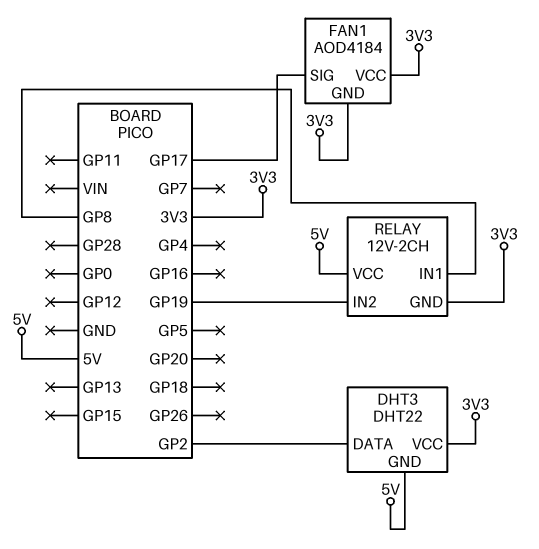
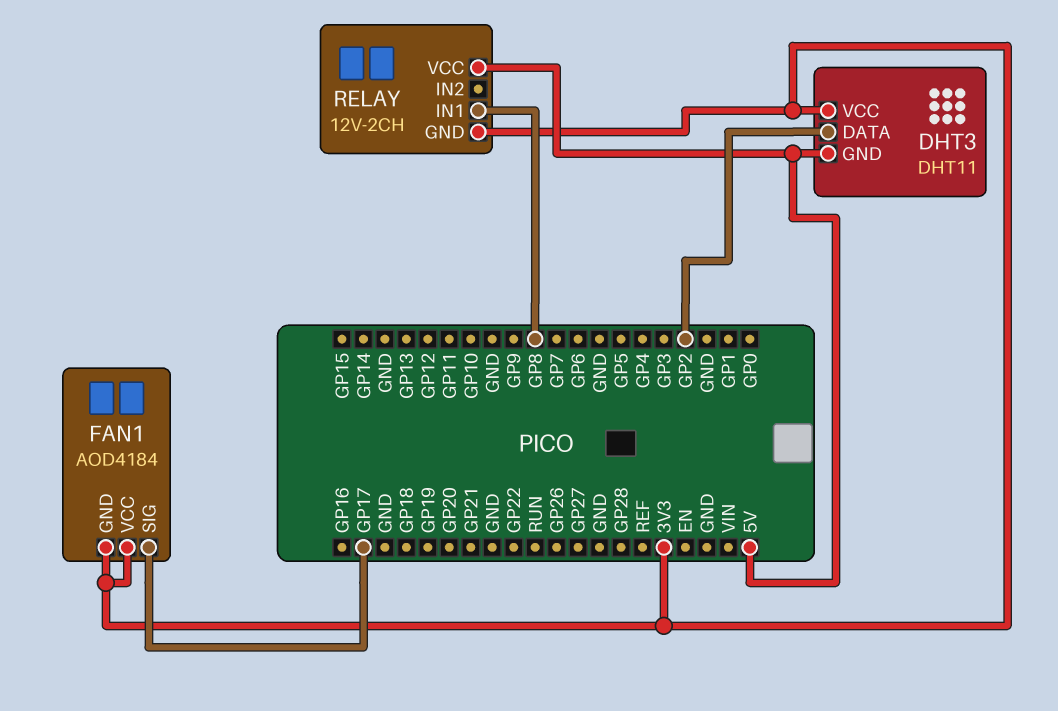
DHT3: DHT22 -> DHT11
RELAY pin IN2: GP19 -> none

